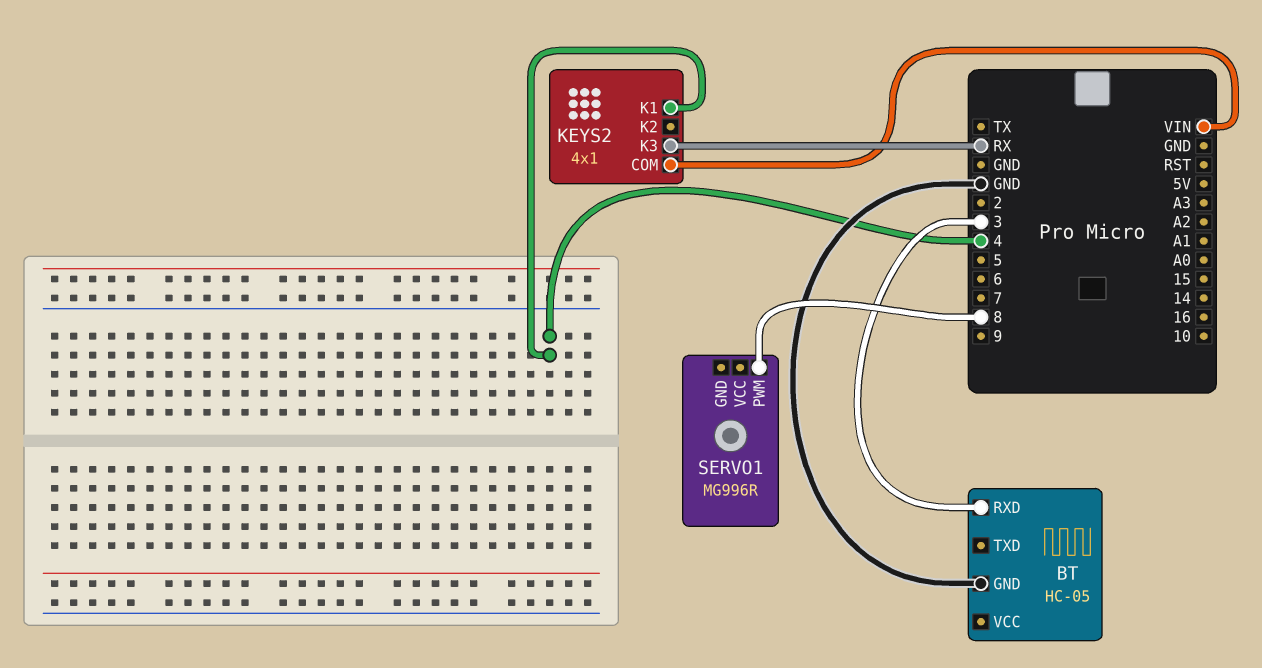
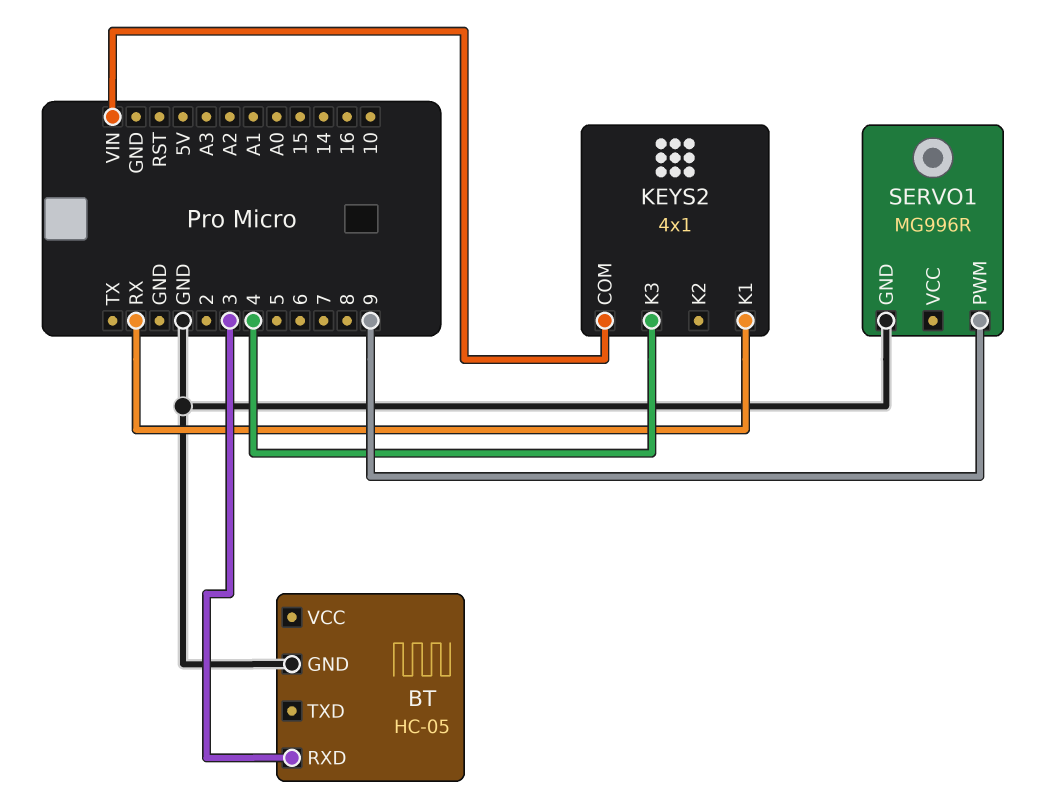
KEYS2 pin K1: 4 -> RX
KEYS2 pin K3: RX -> 4
SERVO1 pin GND: none -> GND
SERVO1 pin PWM: 8 -> 9

